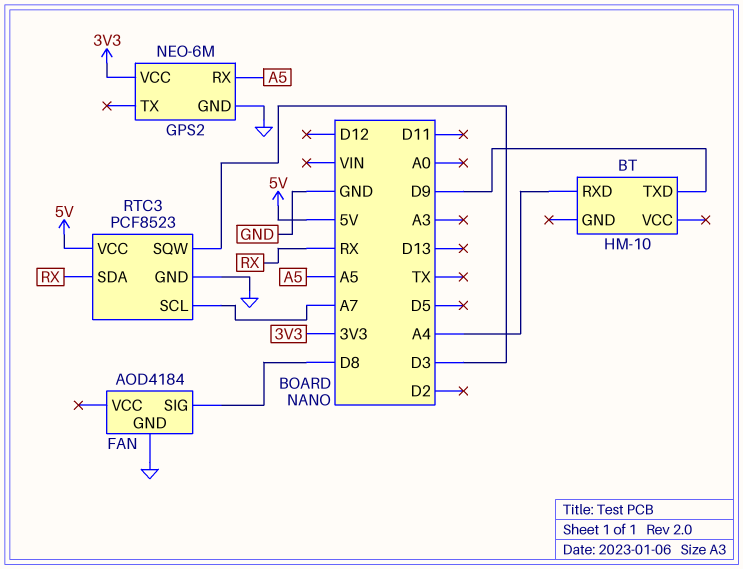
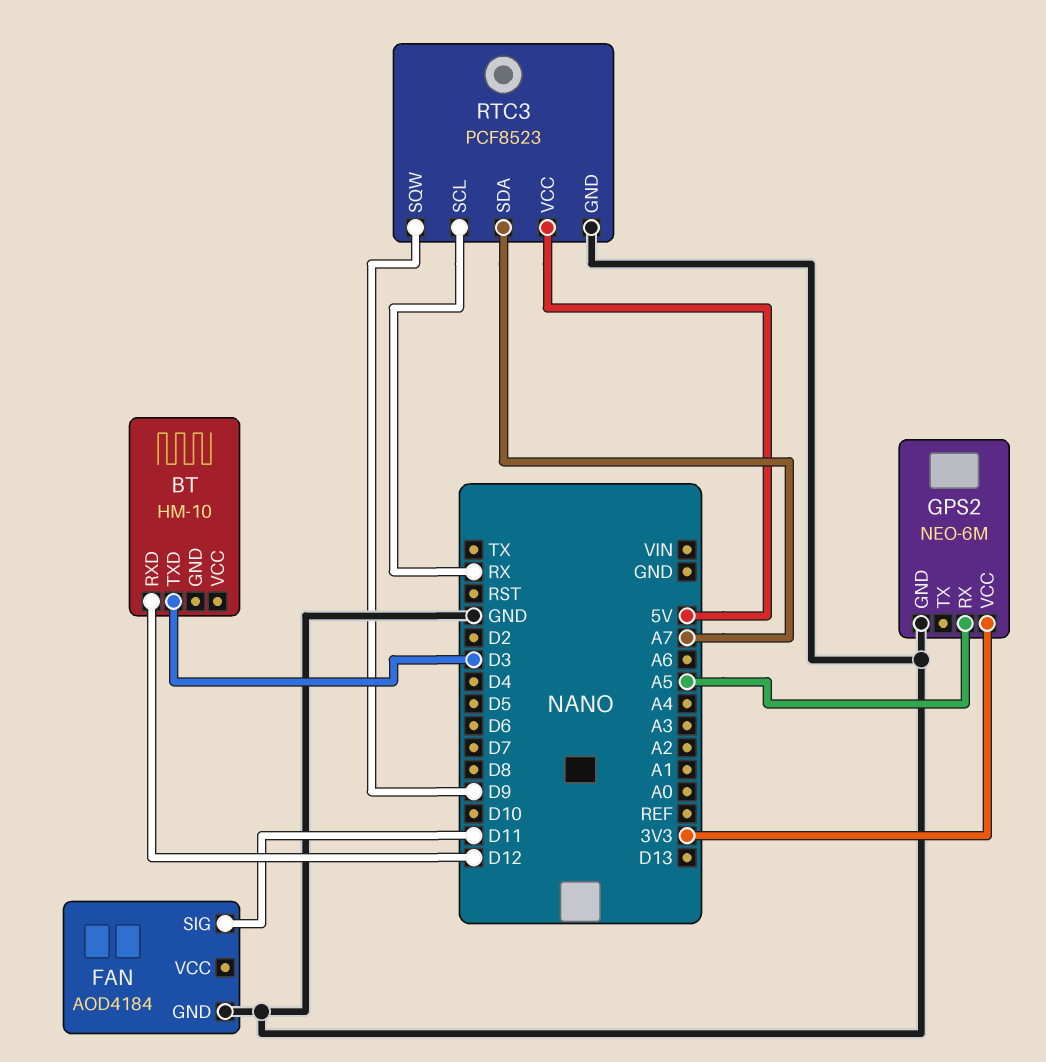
BT pin RXD: A4 -> D12
BT pin TXD: D9 -> D3
FAN pin SIG: D8 -> D11
RTC3 pin SCL: A7 -> RX
RTC3 pin SDA: RX -> A7
RTC3 pin SQW: D3 -> D9

